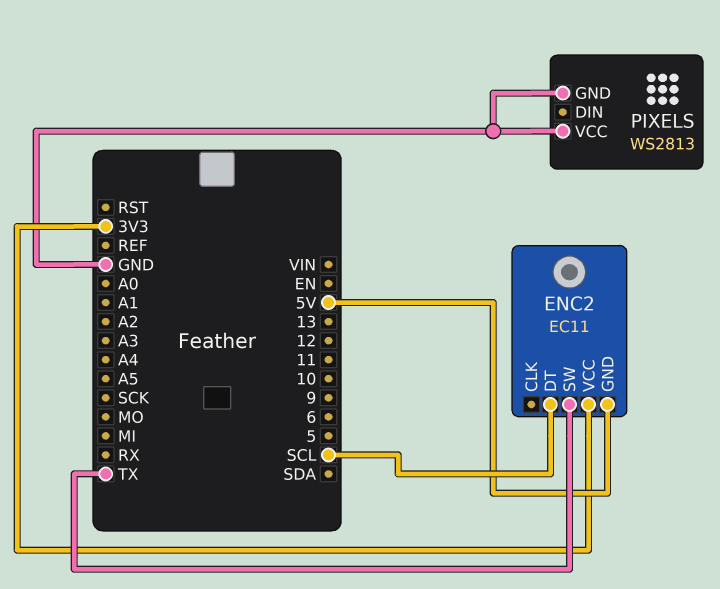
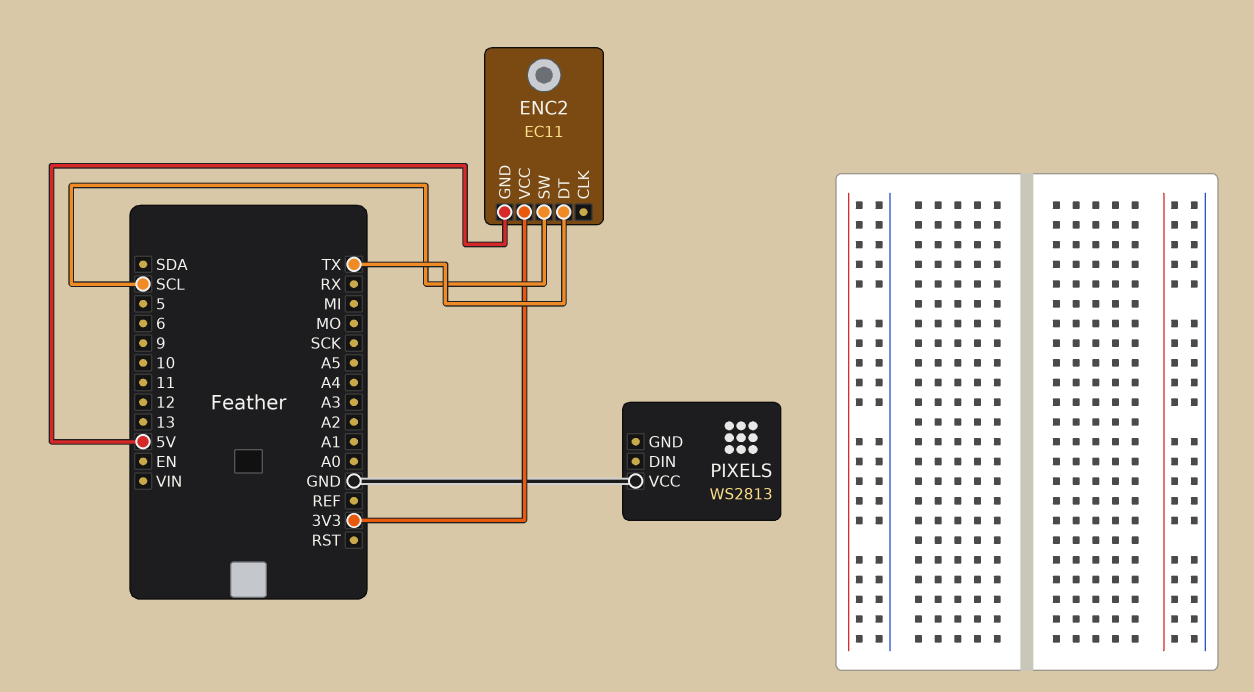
ENC2 pin DT: SCL -> TX
ENC2 pin SW: TX -> SCL
PIXELS pin GND: GND -> none

